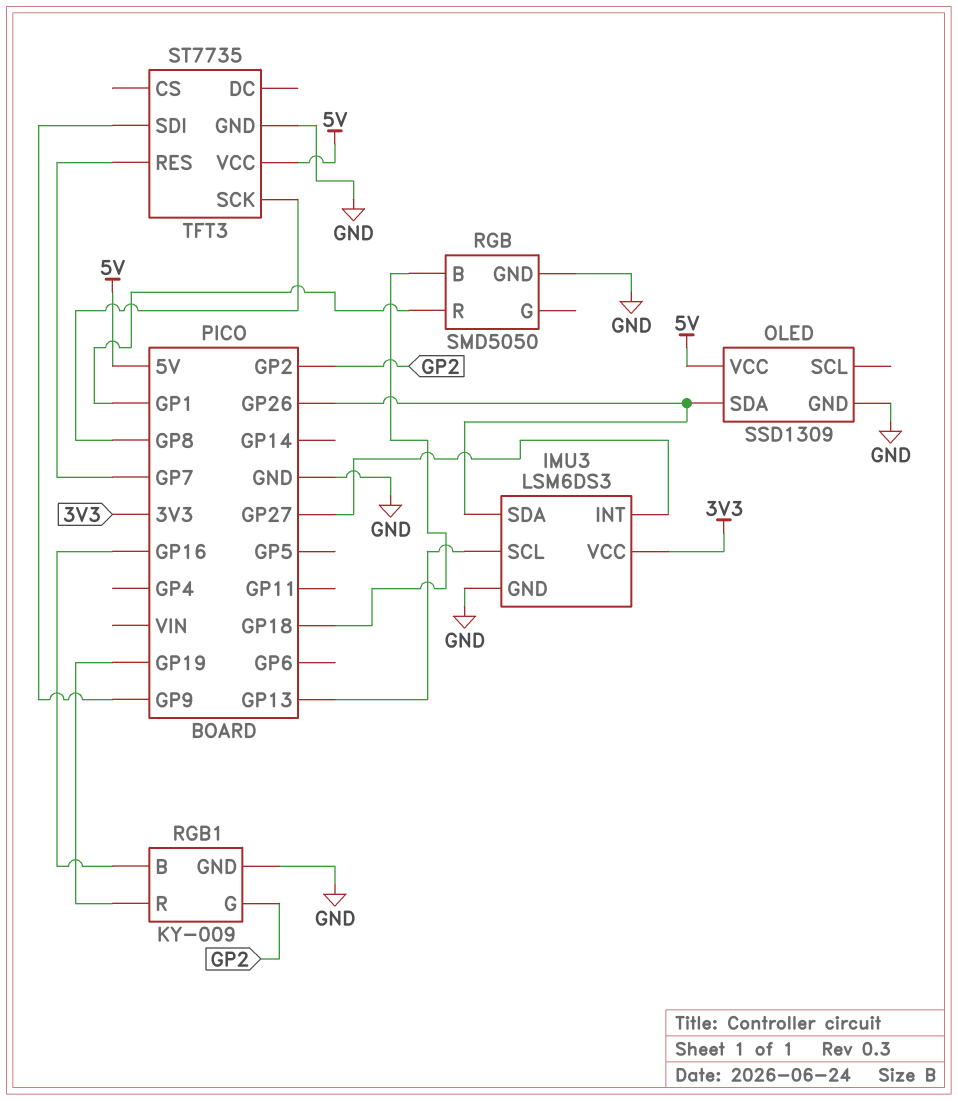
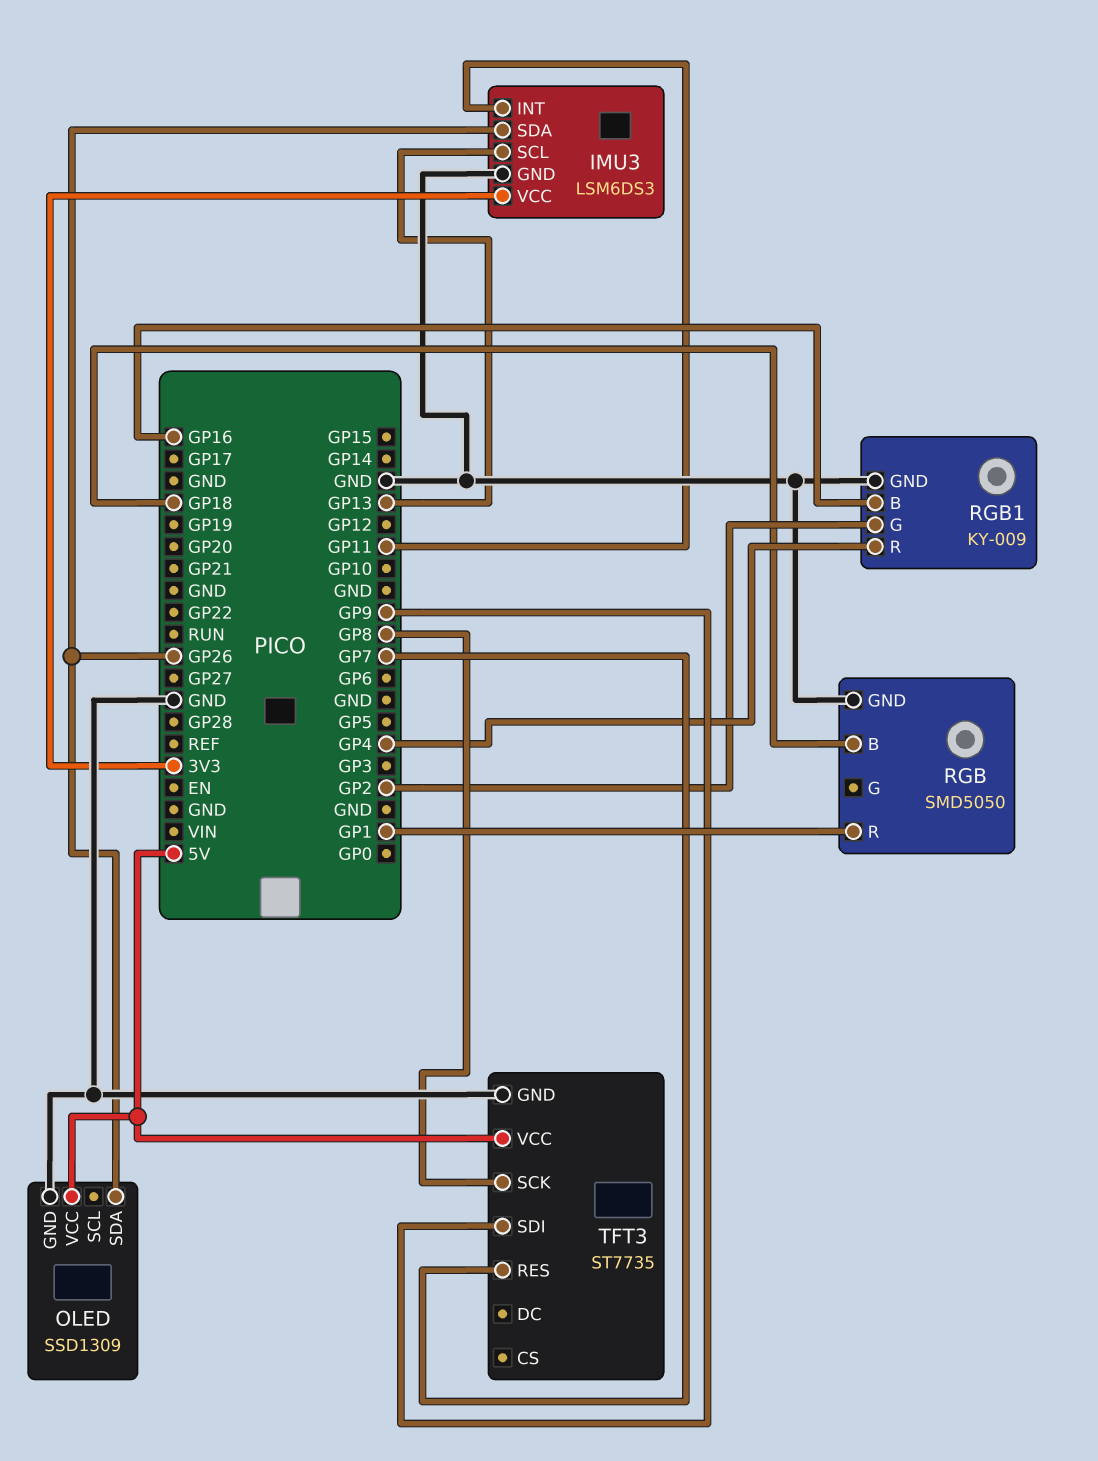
IMU3 pin INT: GP27 -> GP11
RGB1 pin R: GP19 -> GP4

